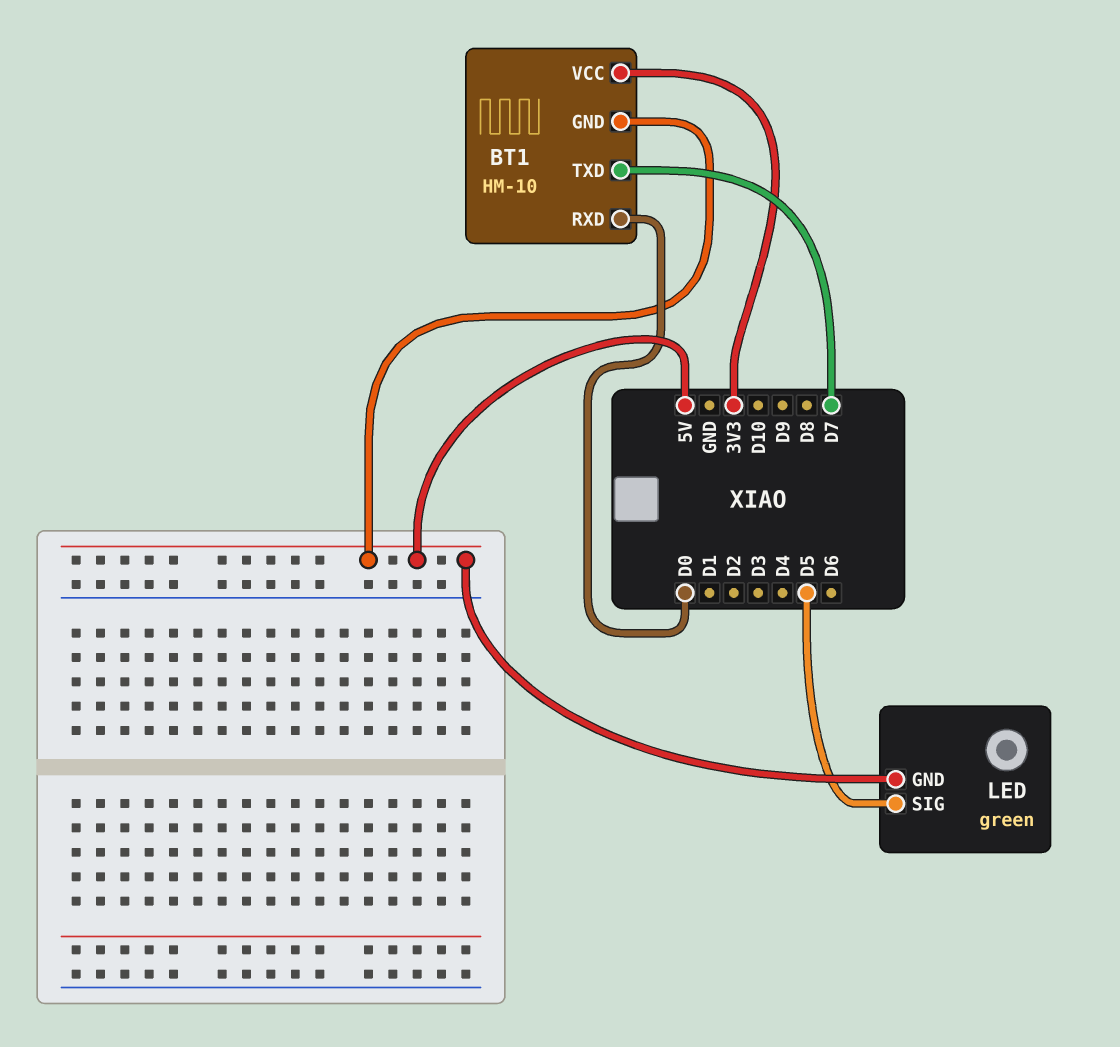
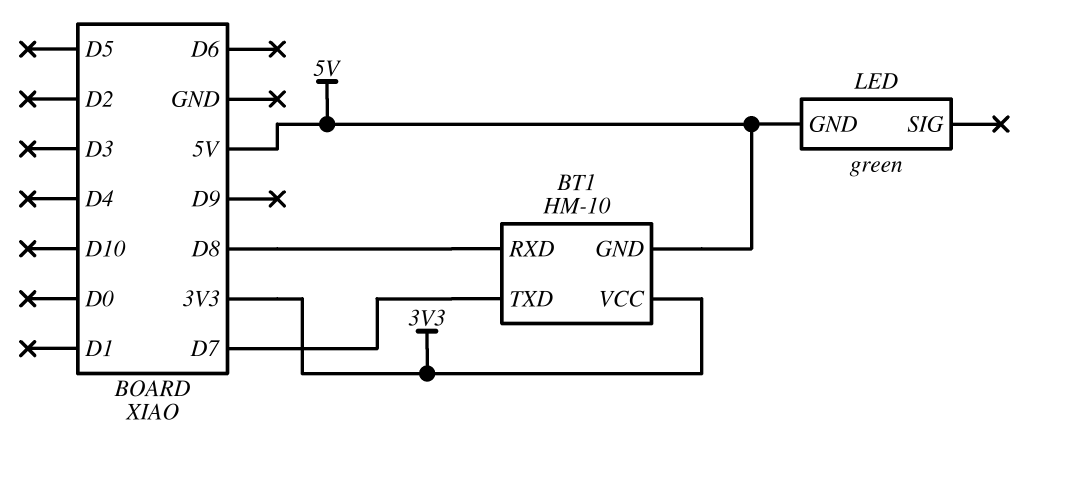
BT1 pin RXD: D0 -> D8
LED pin SIG: D5 -> none

